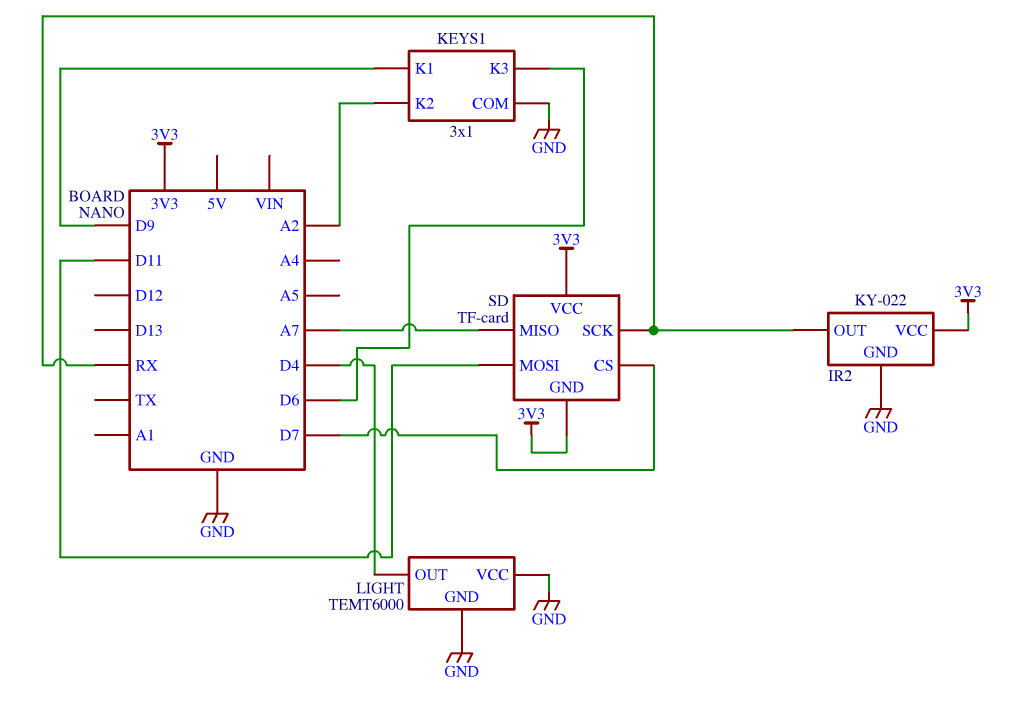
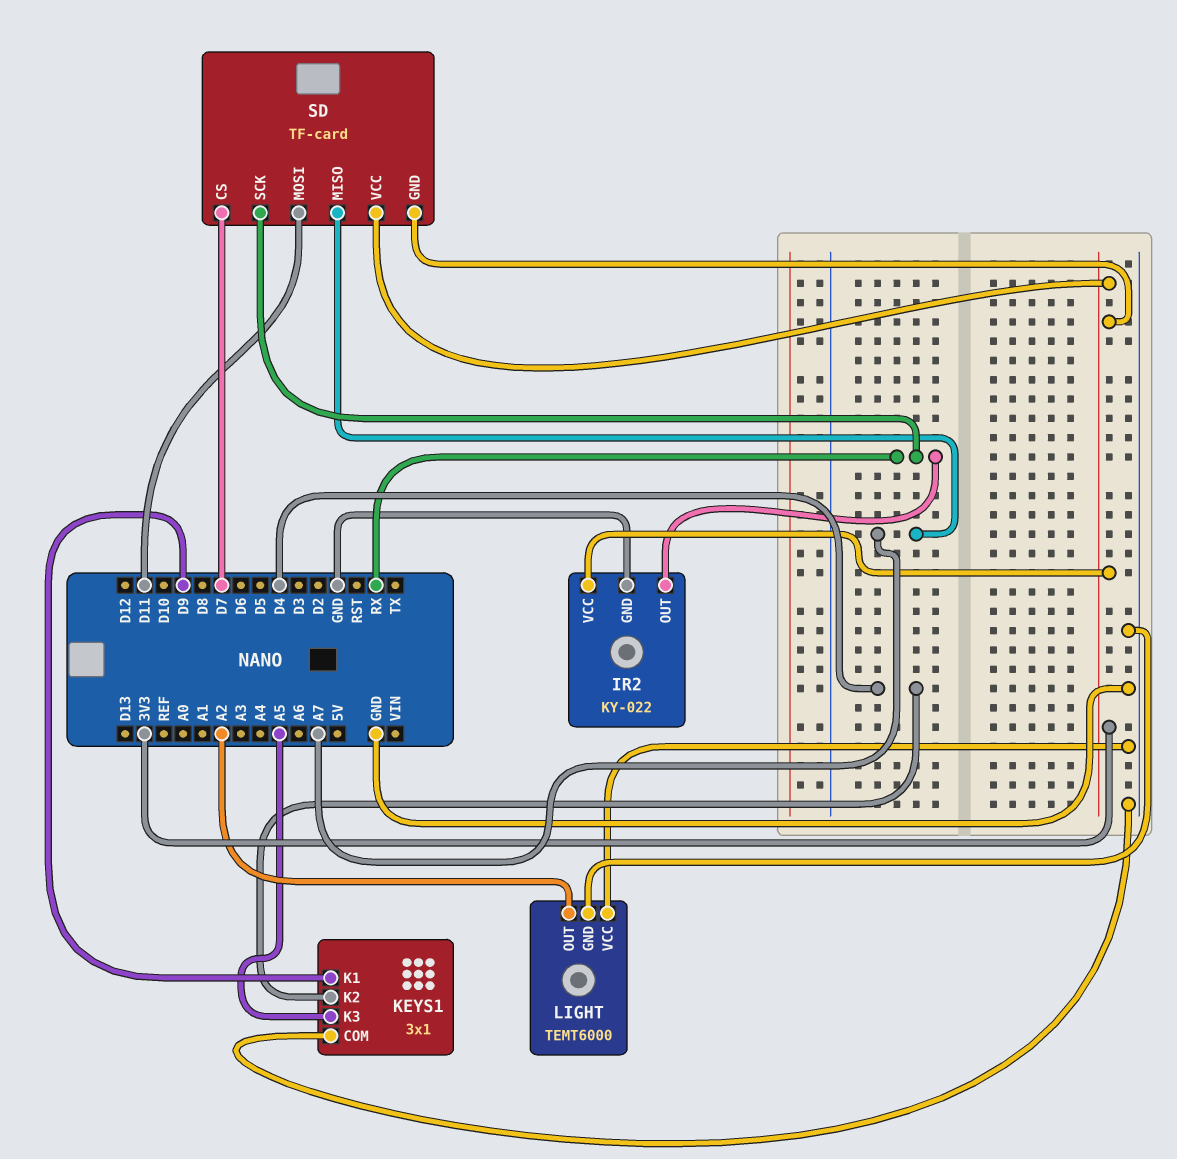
KEYS1 pin K2: A2 -> D4
KEYS1 pin K3: D6 -> A5
LIGHT pin OUT: D4 -> A2

